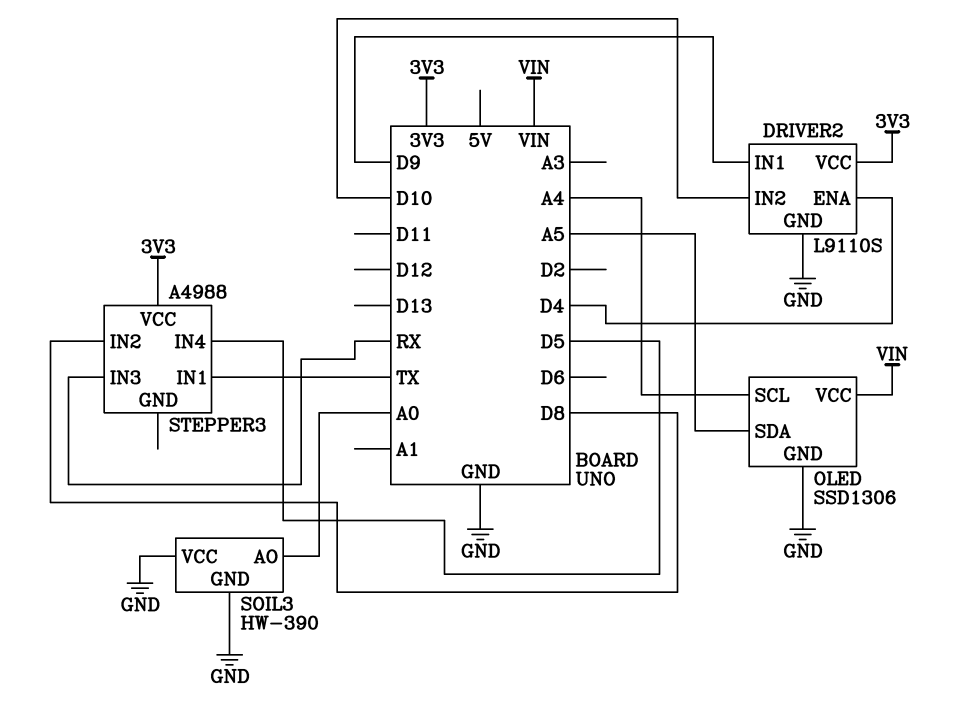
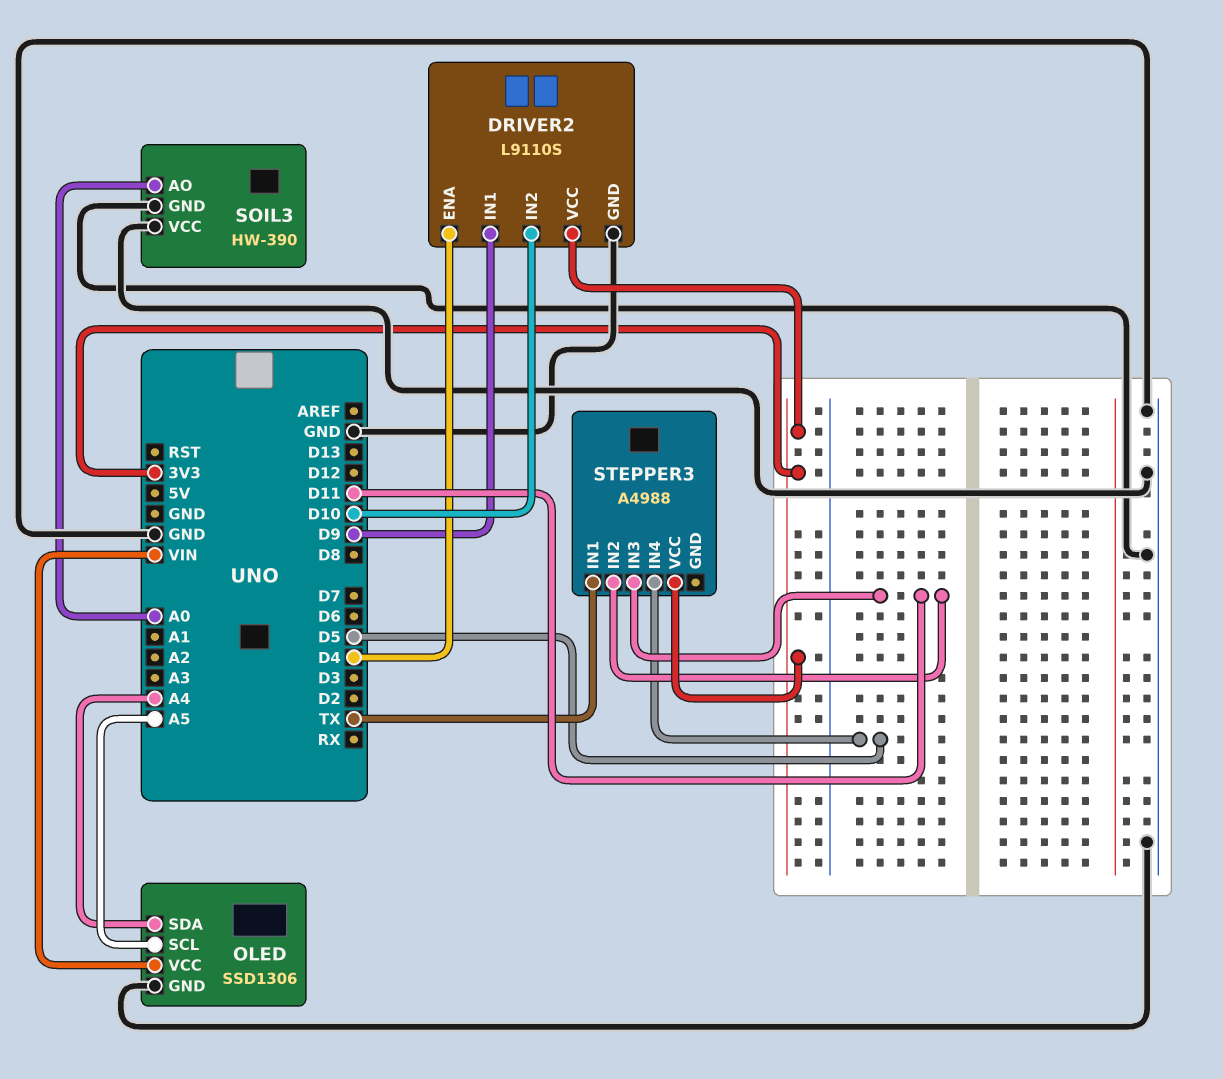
OLED pin SCL: A4 -> A5
OLED pin SDA: A5 -> A4
STEPPER3 pin IN2: D8 -> D11
STEPPER3 pin IN3: RX -> D11

